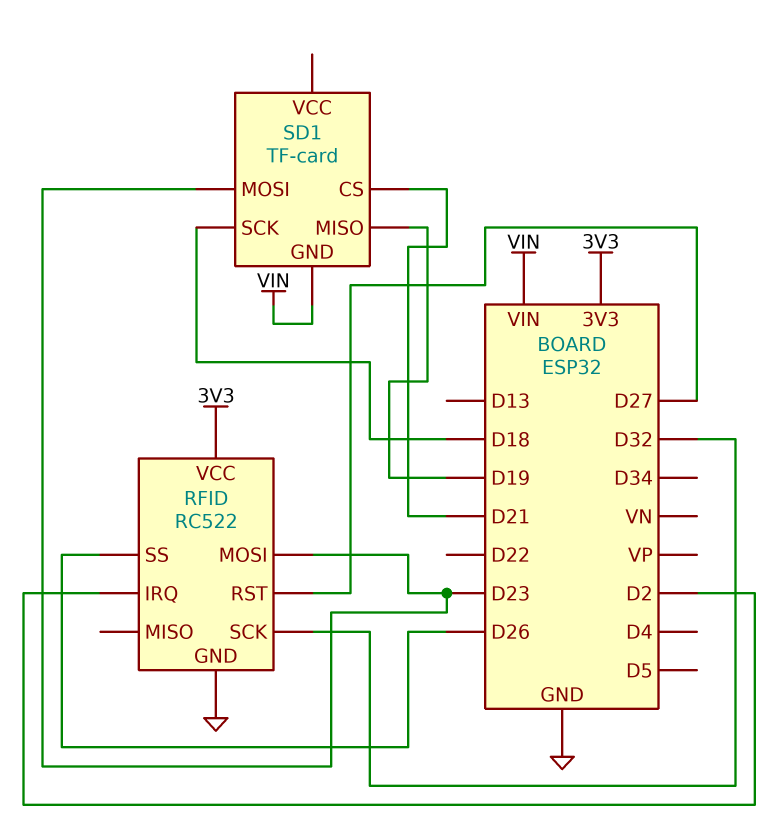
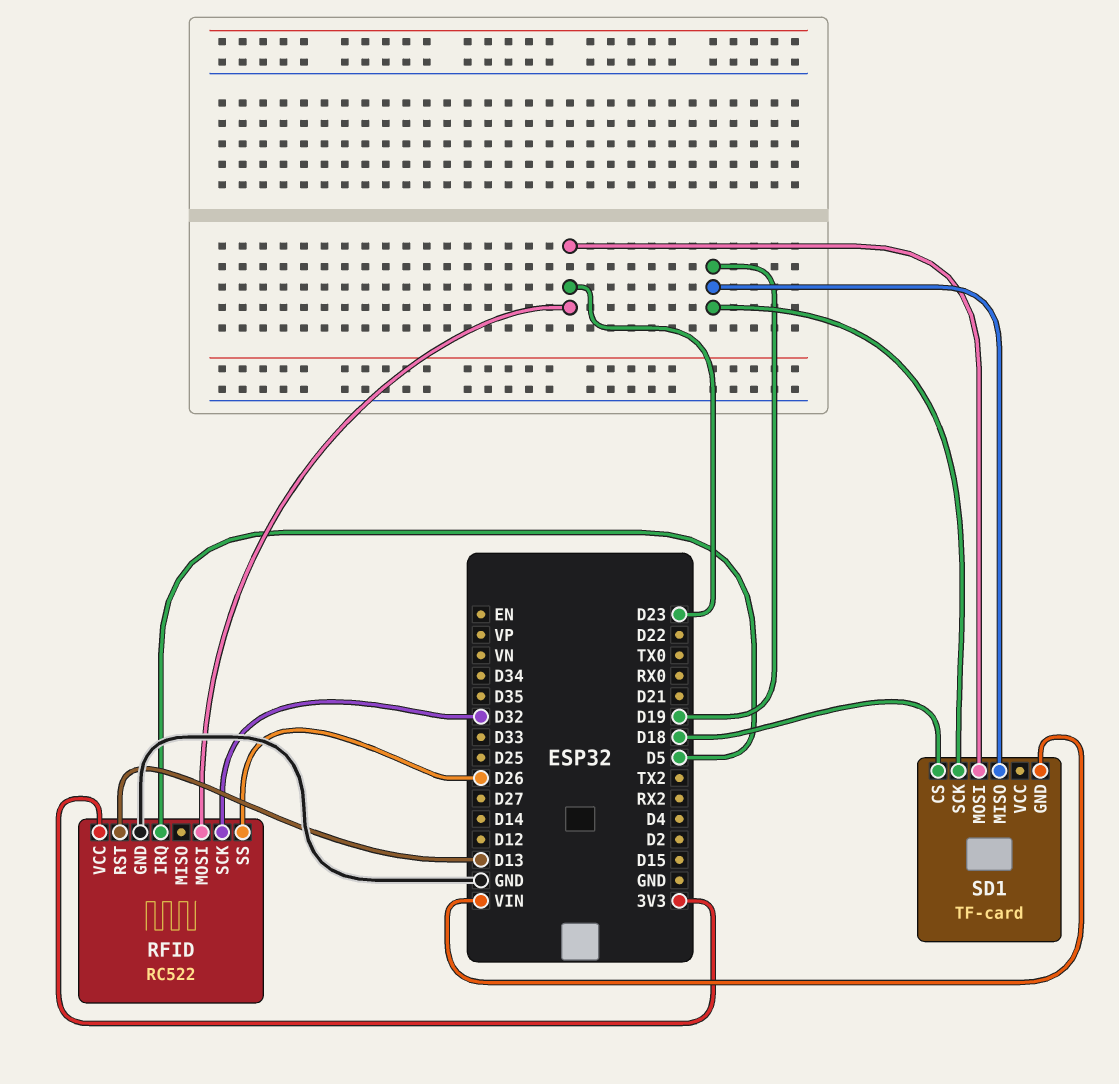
RFID pin IRQ: D2 -> D5
RFID pin RST: D27 -> D13
SD1 pin CS: D21 -> D18
SD1 pin SCK: D18 -> D19

